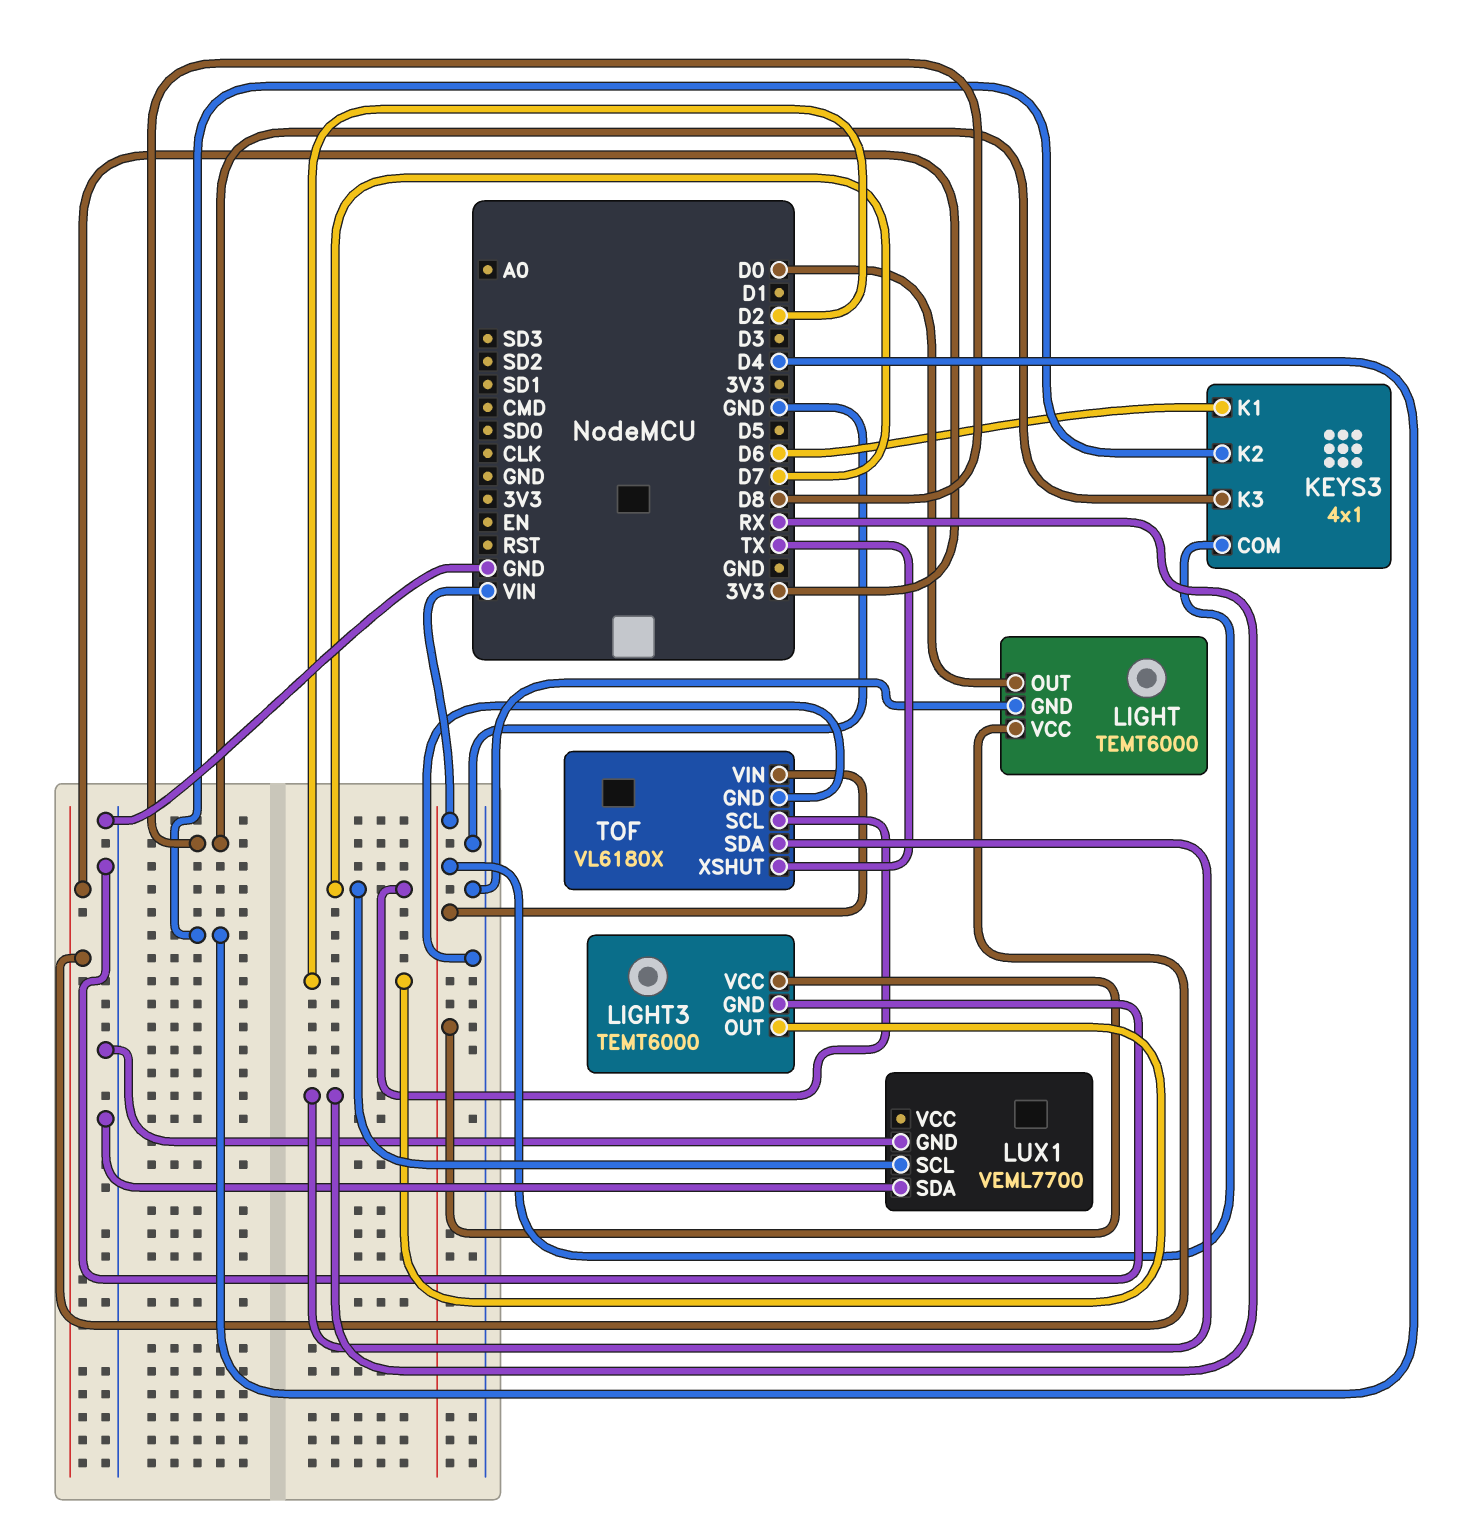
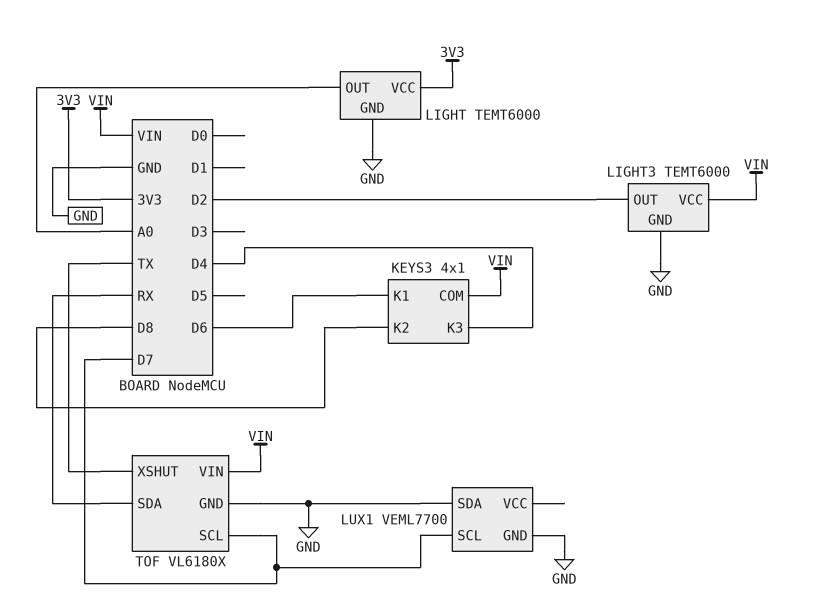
KEYS3 pin K2: D4 -> D8
KEYS3 pin K3: D8 -> D4
LIGHT pin OUT: D0 -> A0

